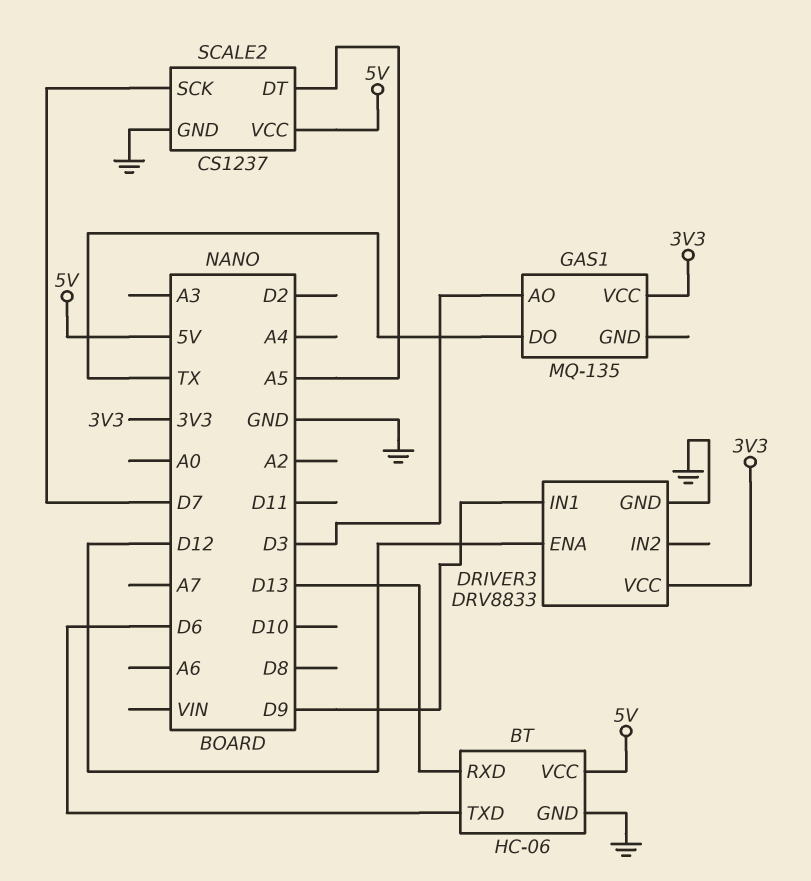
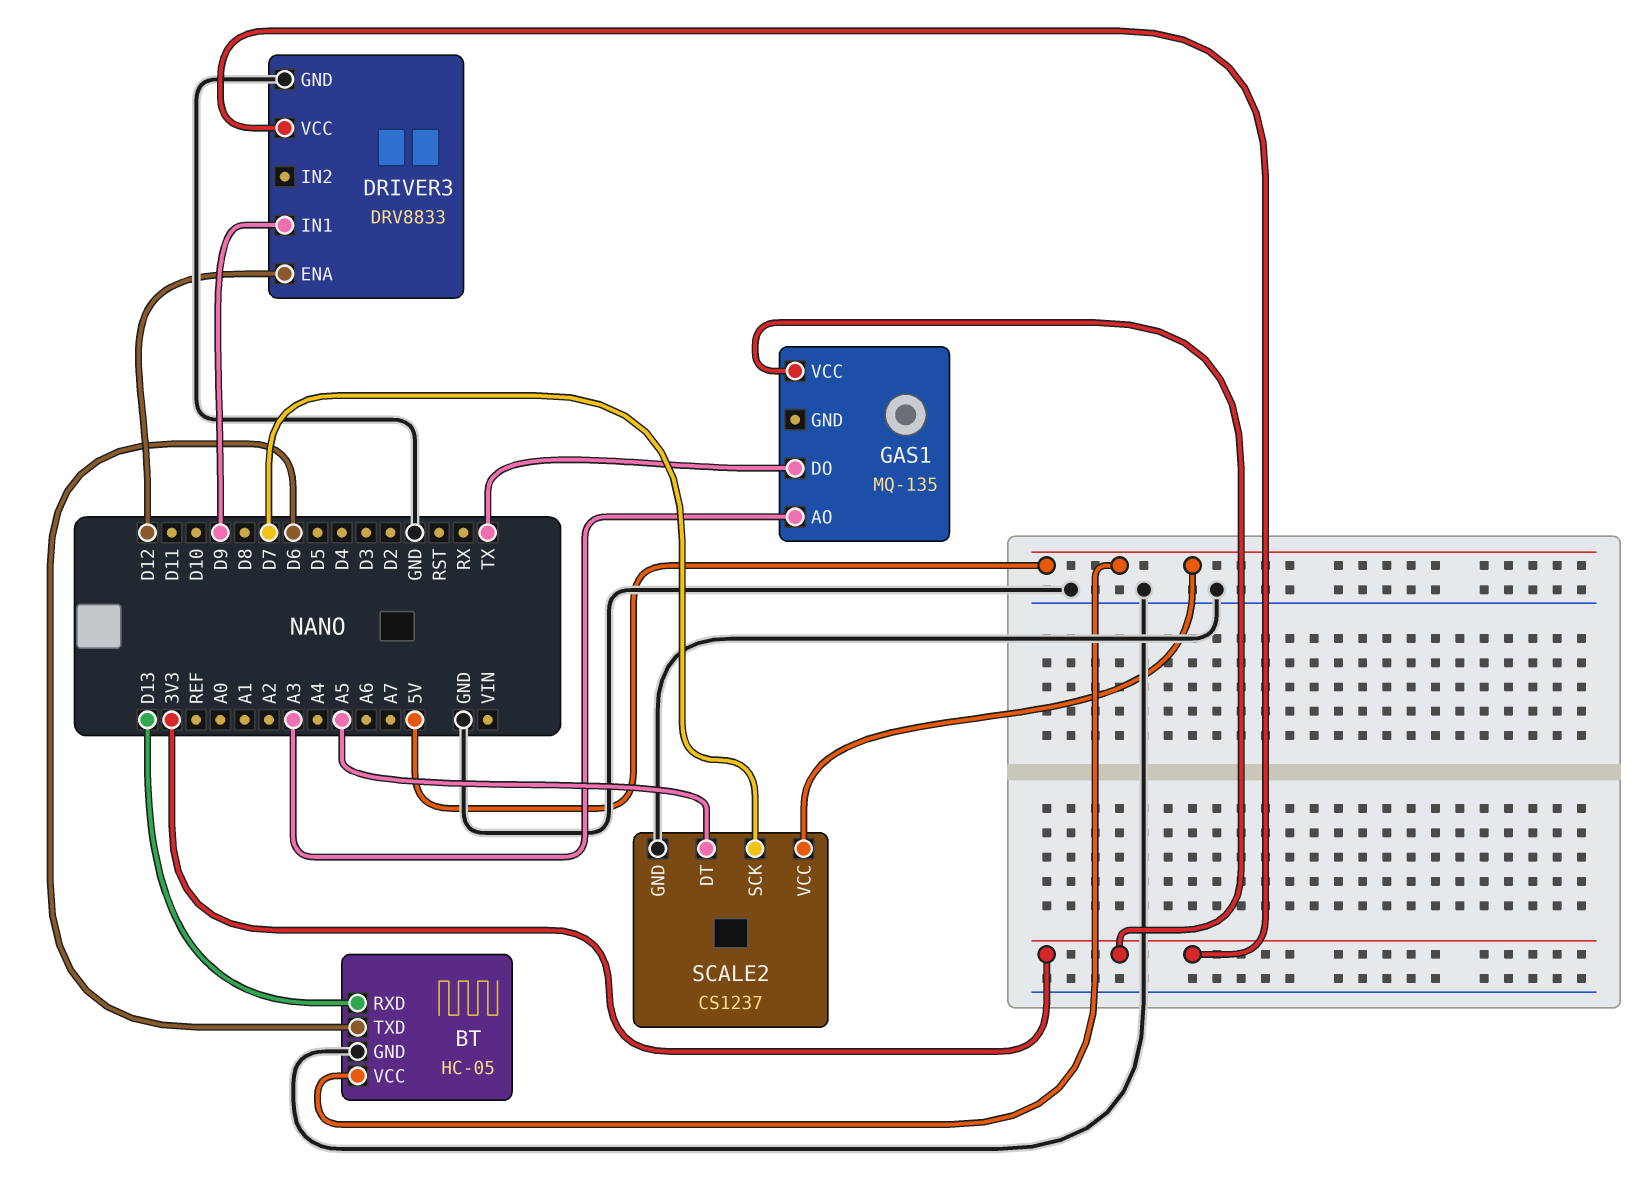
BT: HC-06 -> HC-05
GAS1 pin AO: D3 -> A3

